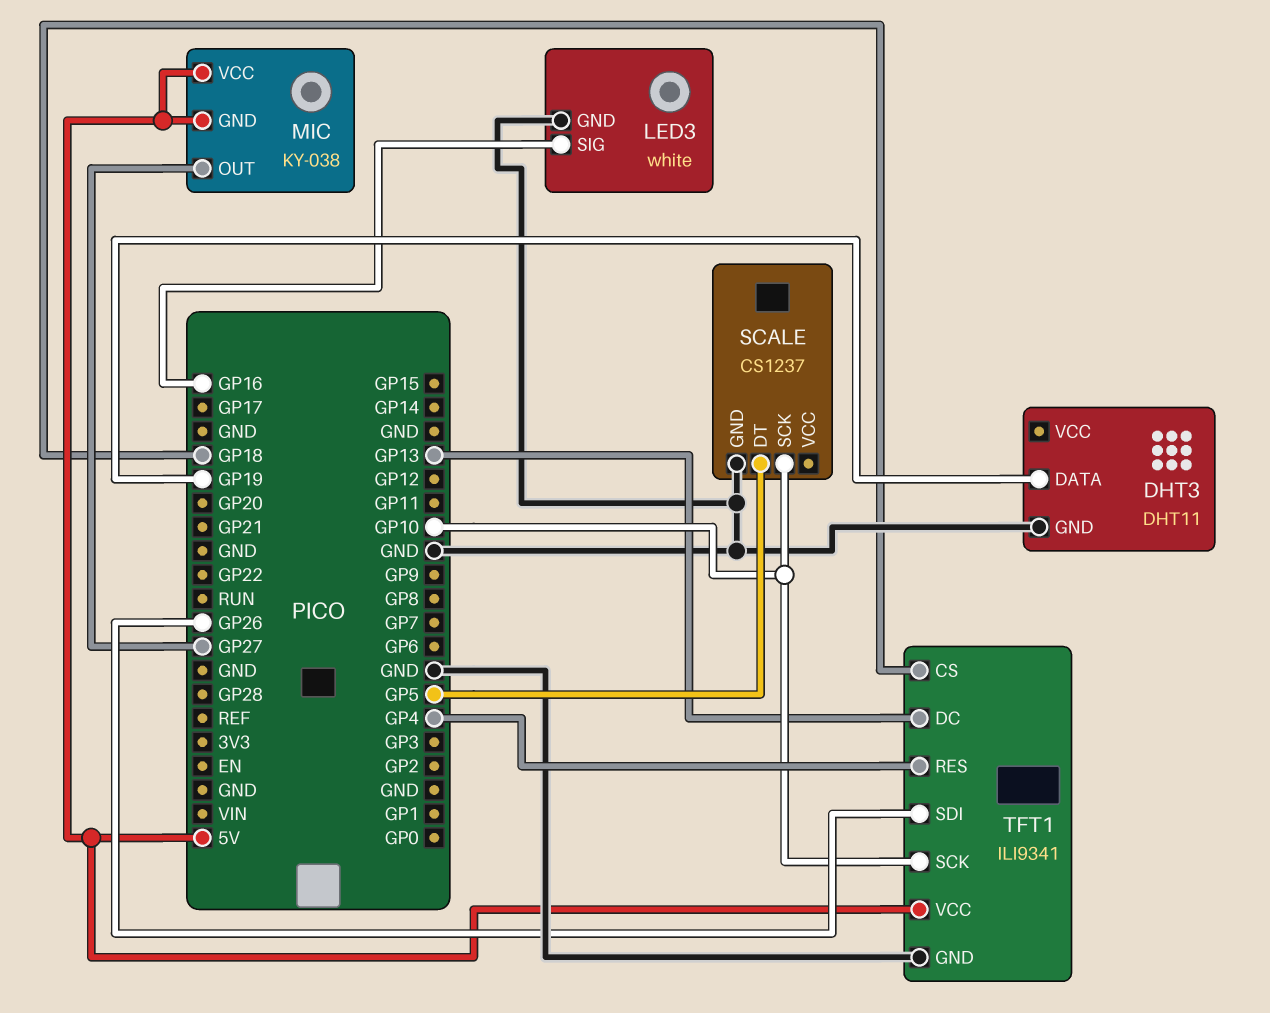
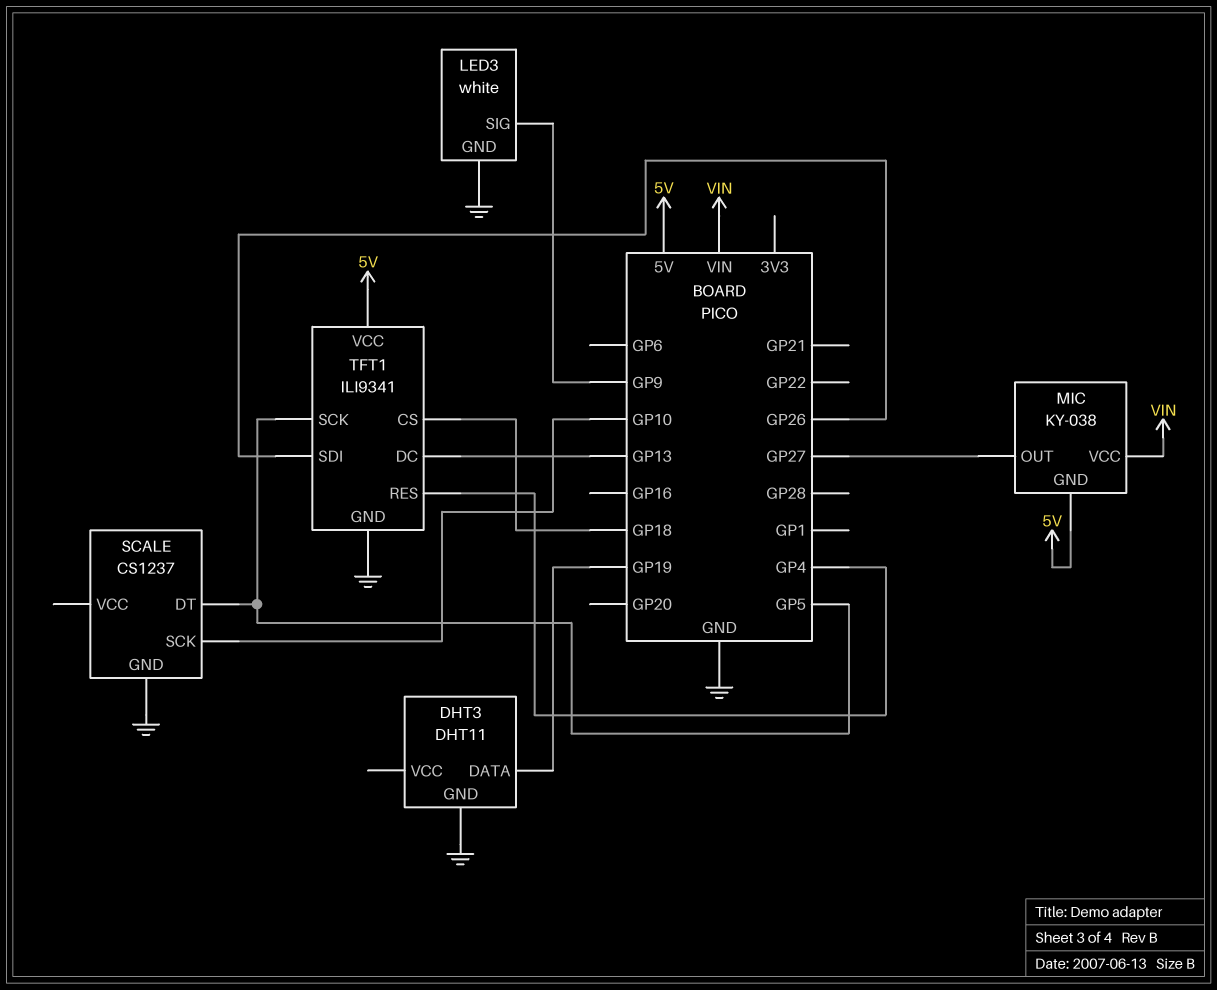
LED3 pin SIG: GP16 -> GP9
MIC pin VCC: 5V -> VIN
TFT1 pin SCK: GP10 -> GP5

